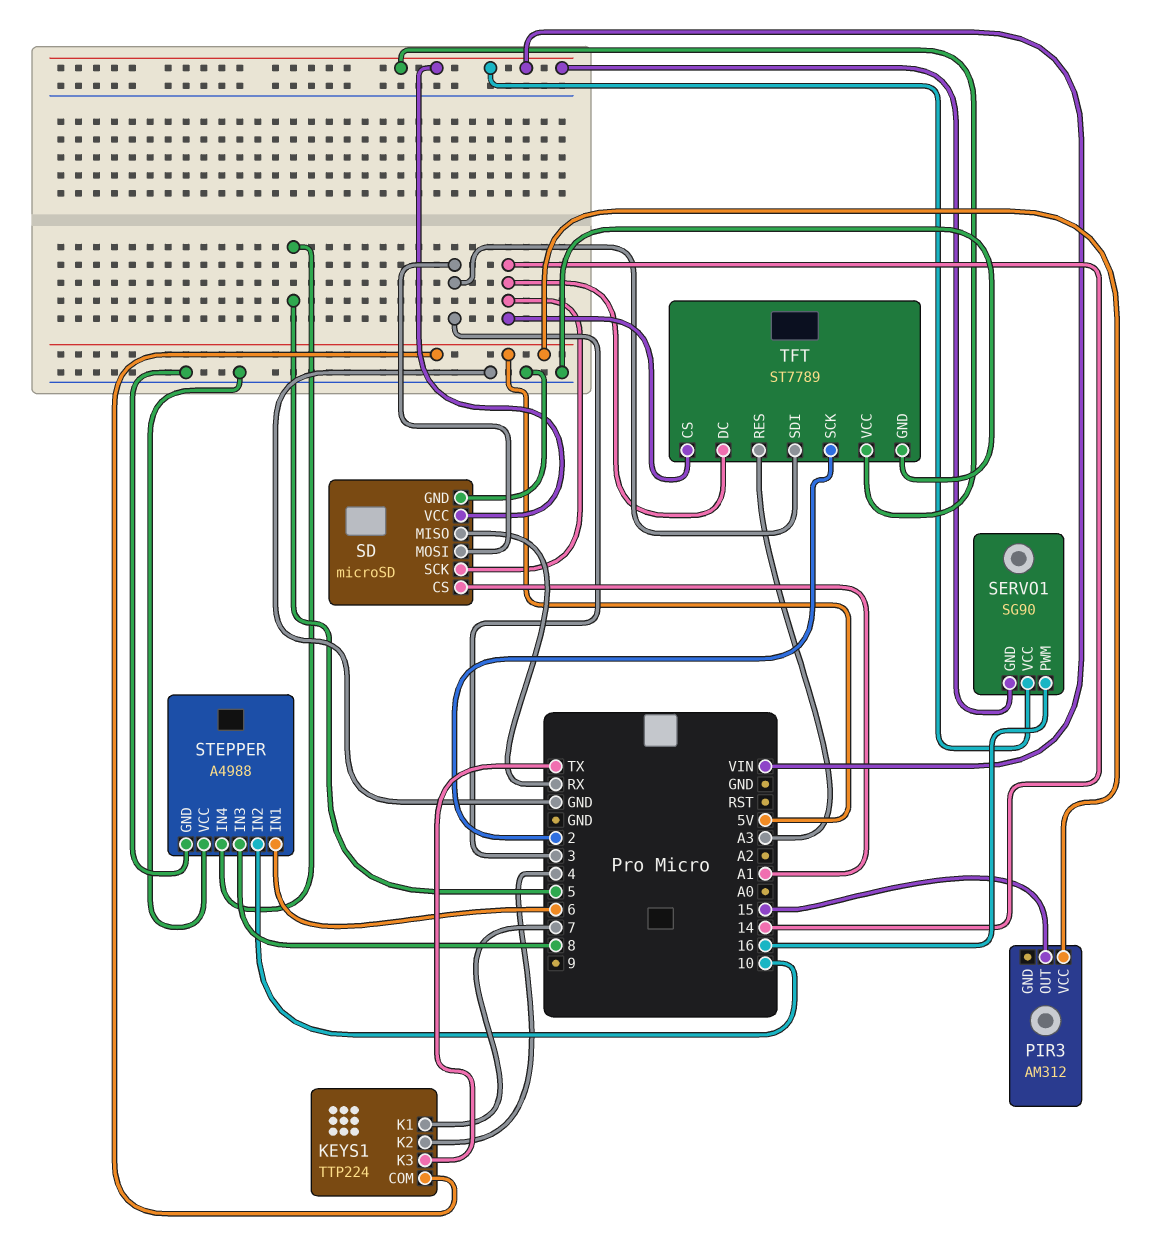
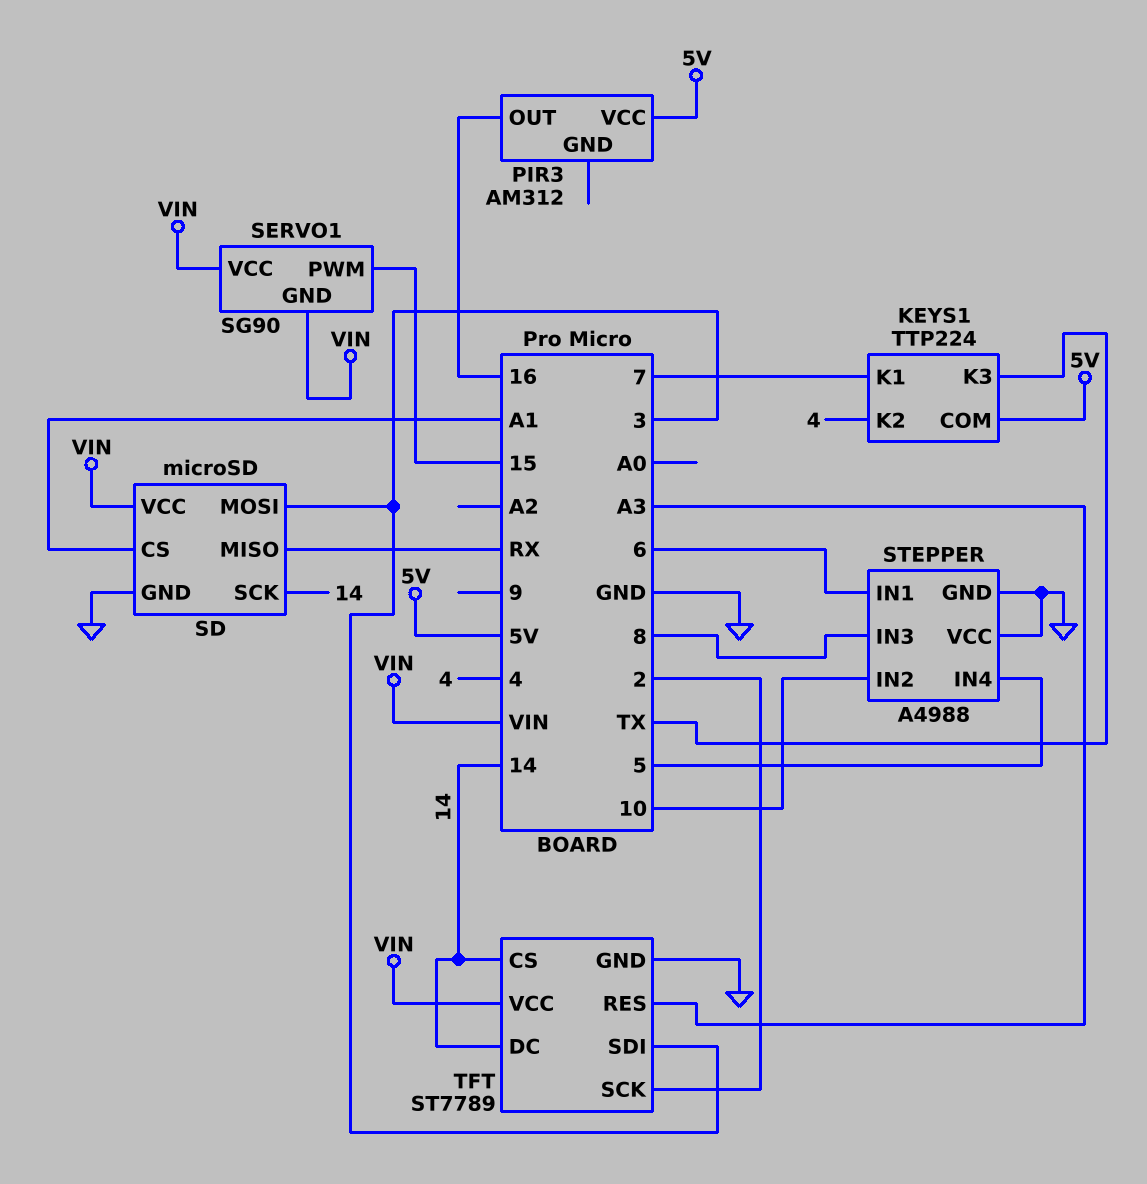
PIR3 pin OUT: 15 -> 16
SERVO1 pin PWM: 16 -> 15

